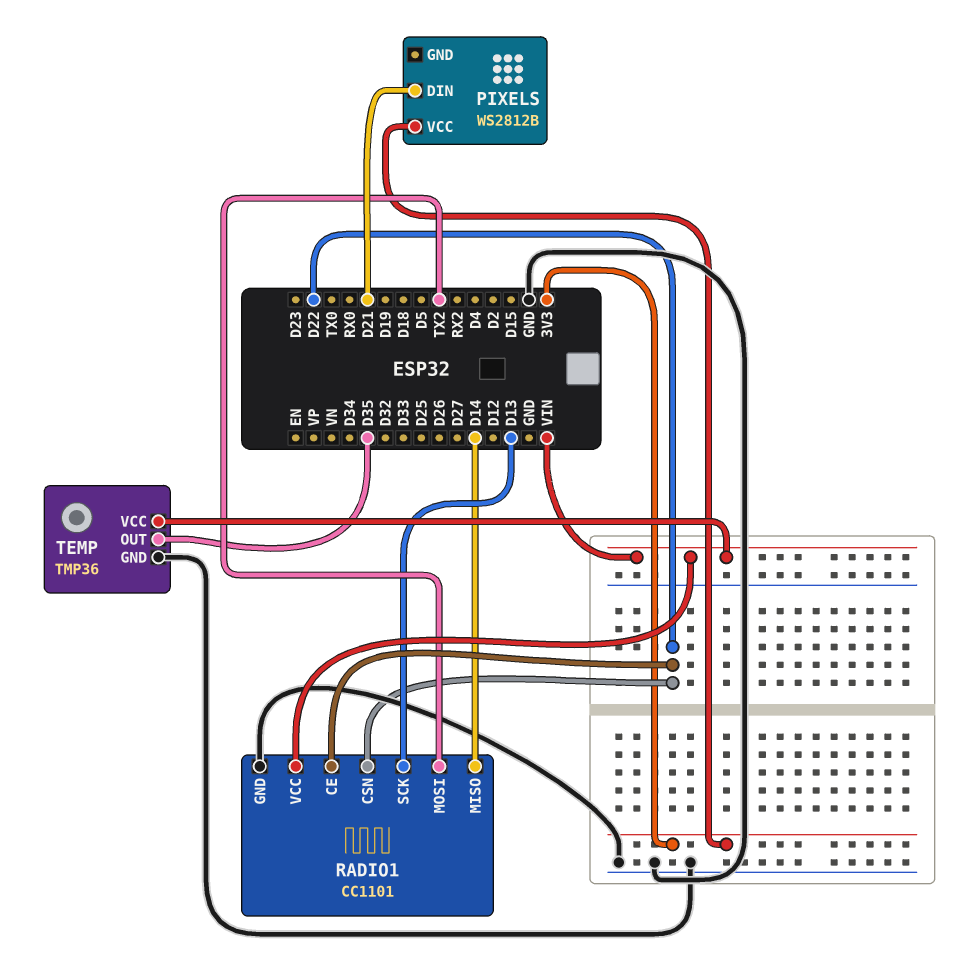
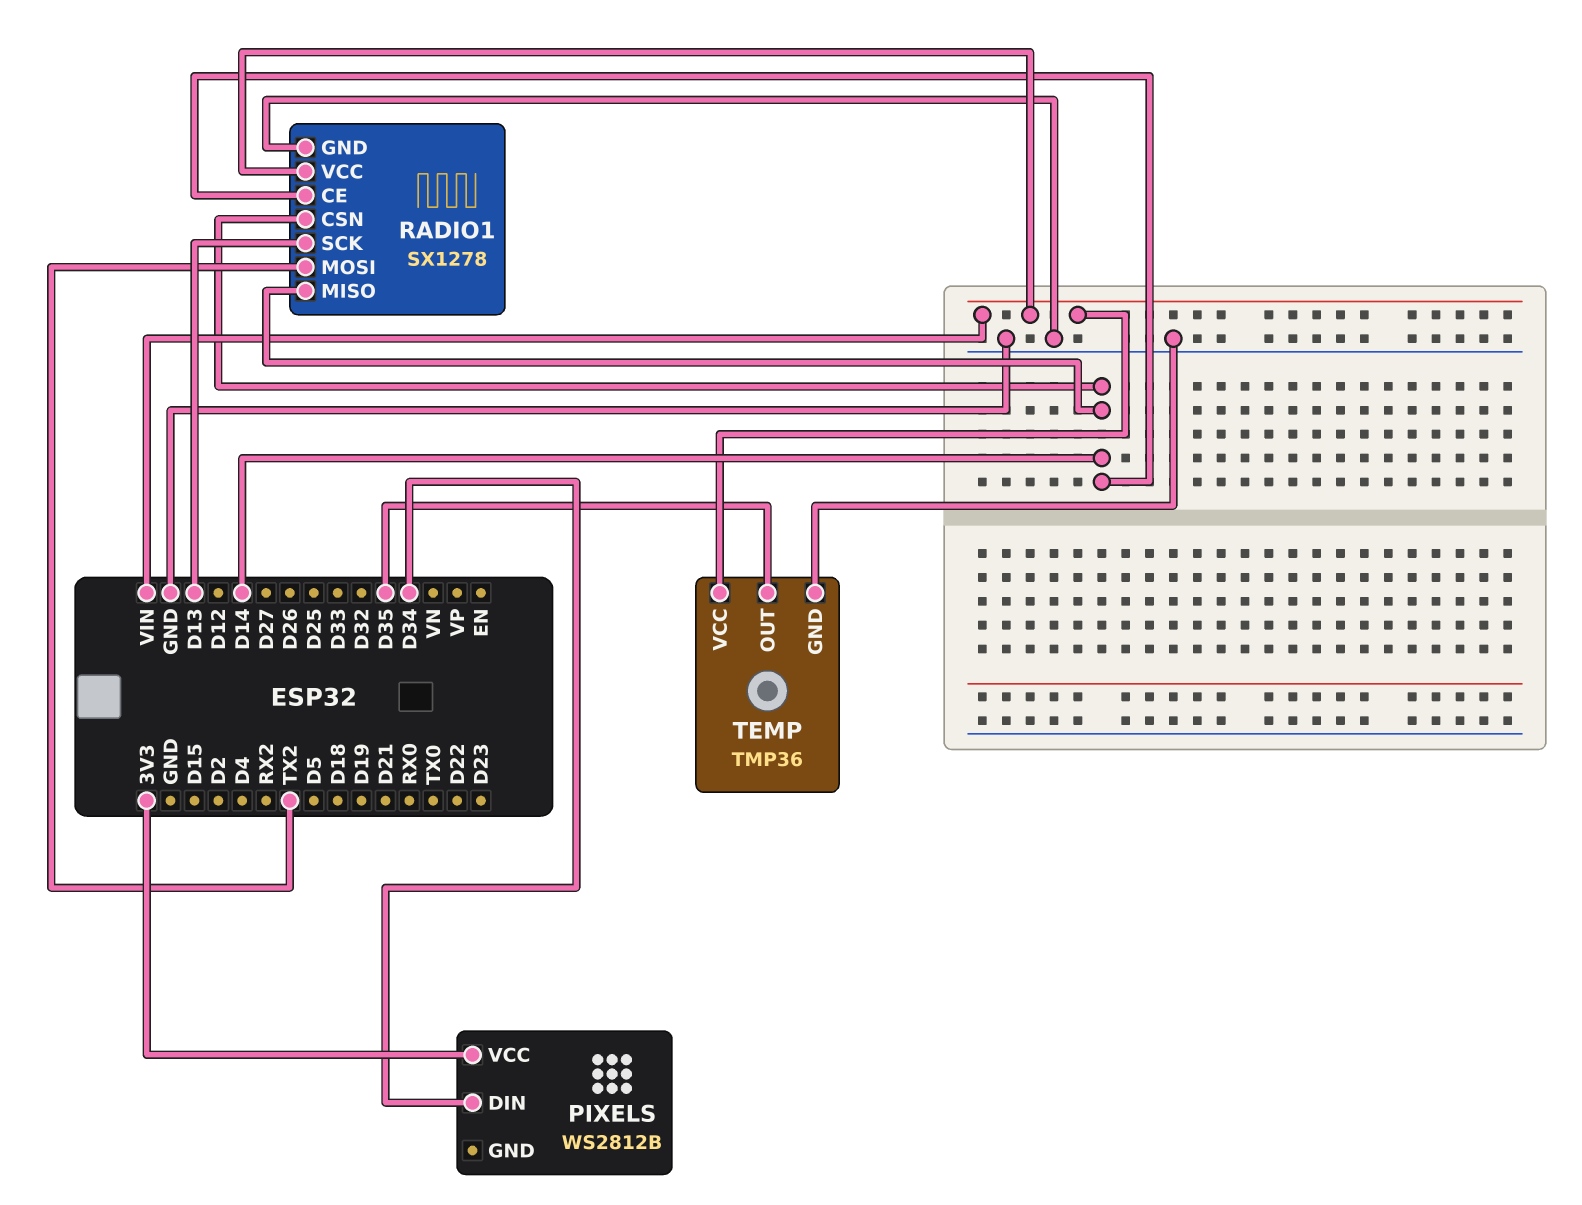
PIXELS pin DIN: D21 -> D34
RADIO1: CC1101 -> SX1278
RADIO1 pin CE: D22 -> D14
RADIO1 pin CSN: D22 -> D14

